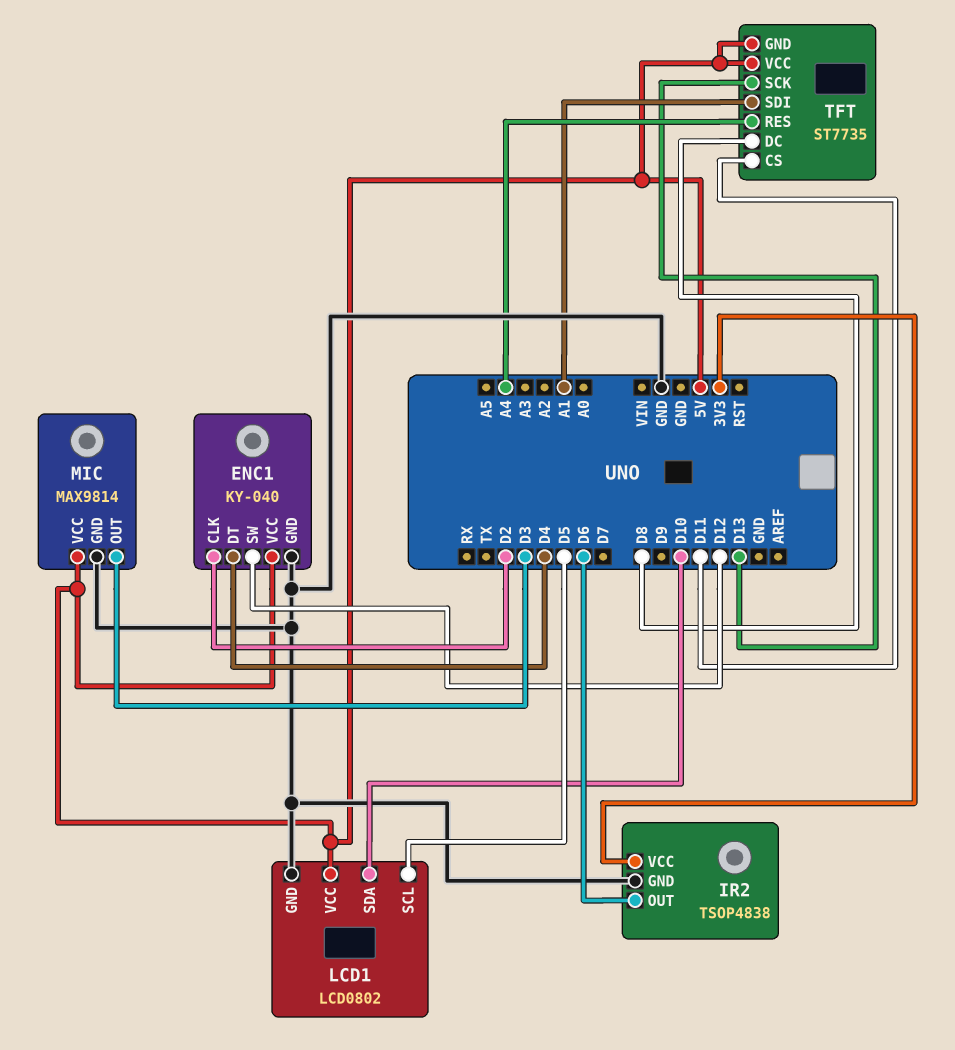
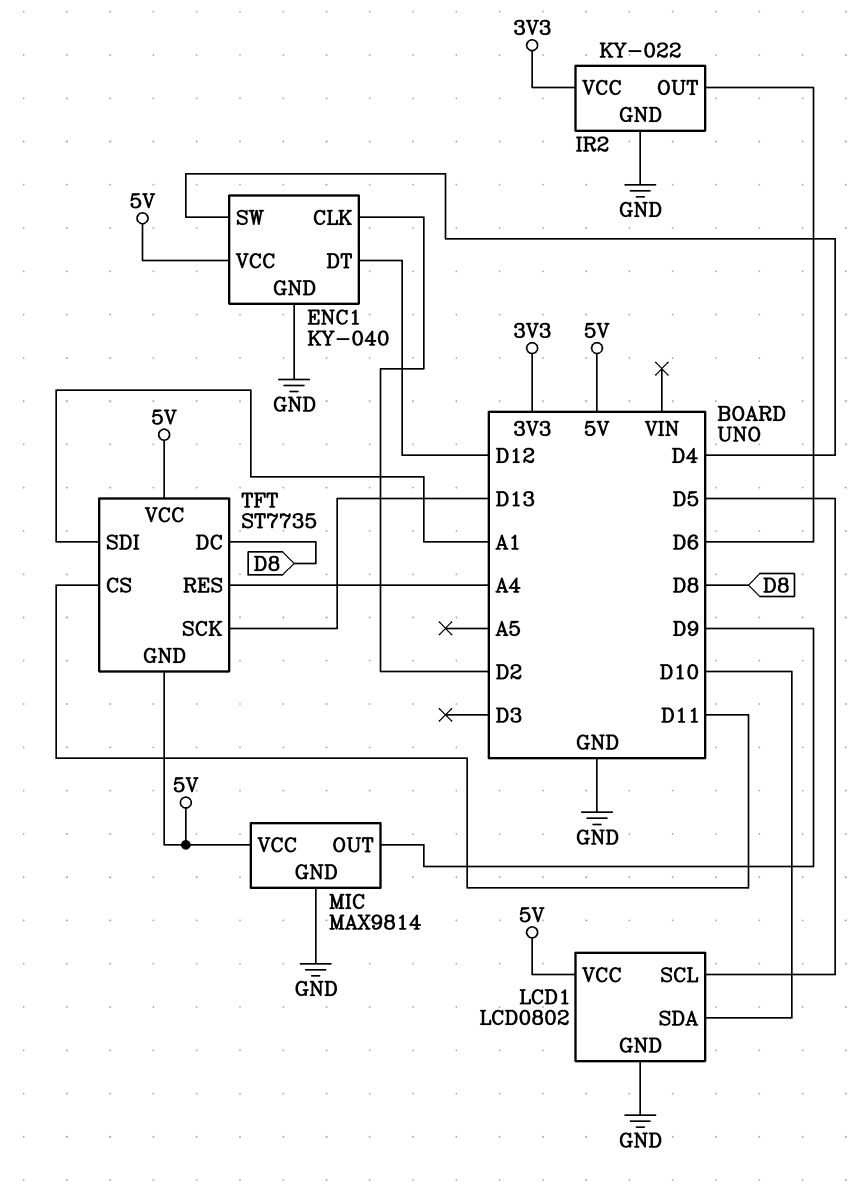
ENC1 pin DT: D4 -> D12
ENC1 pin SW: D12 -> D4
IR2: TSOP4838 -> KY-022
MIC pin OUT: D3 -> D9

